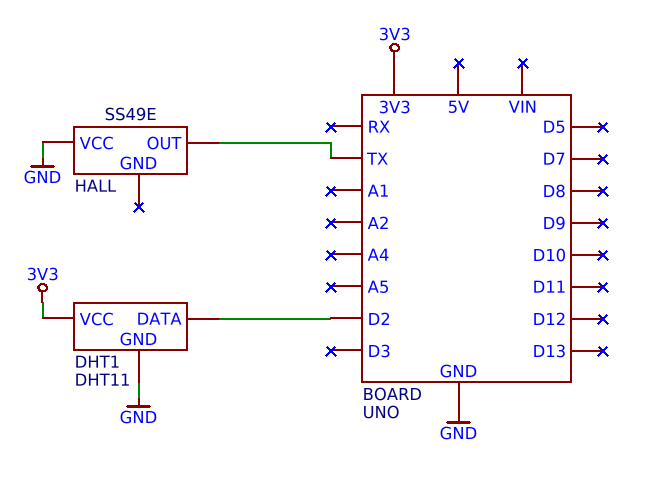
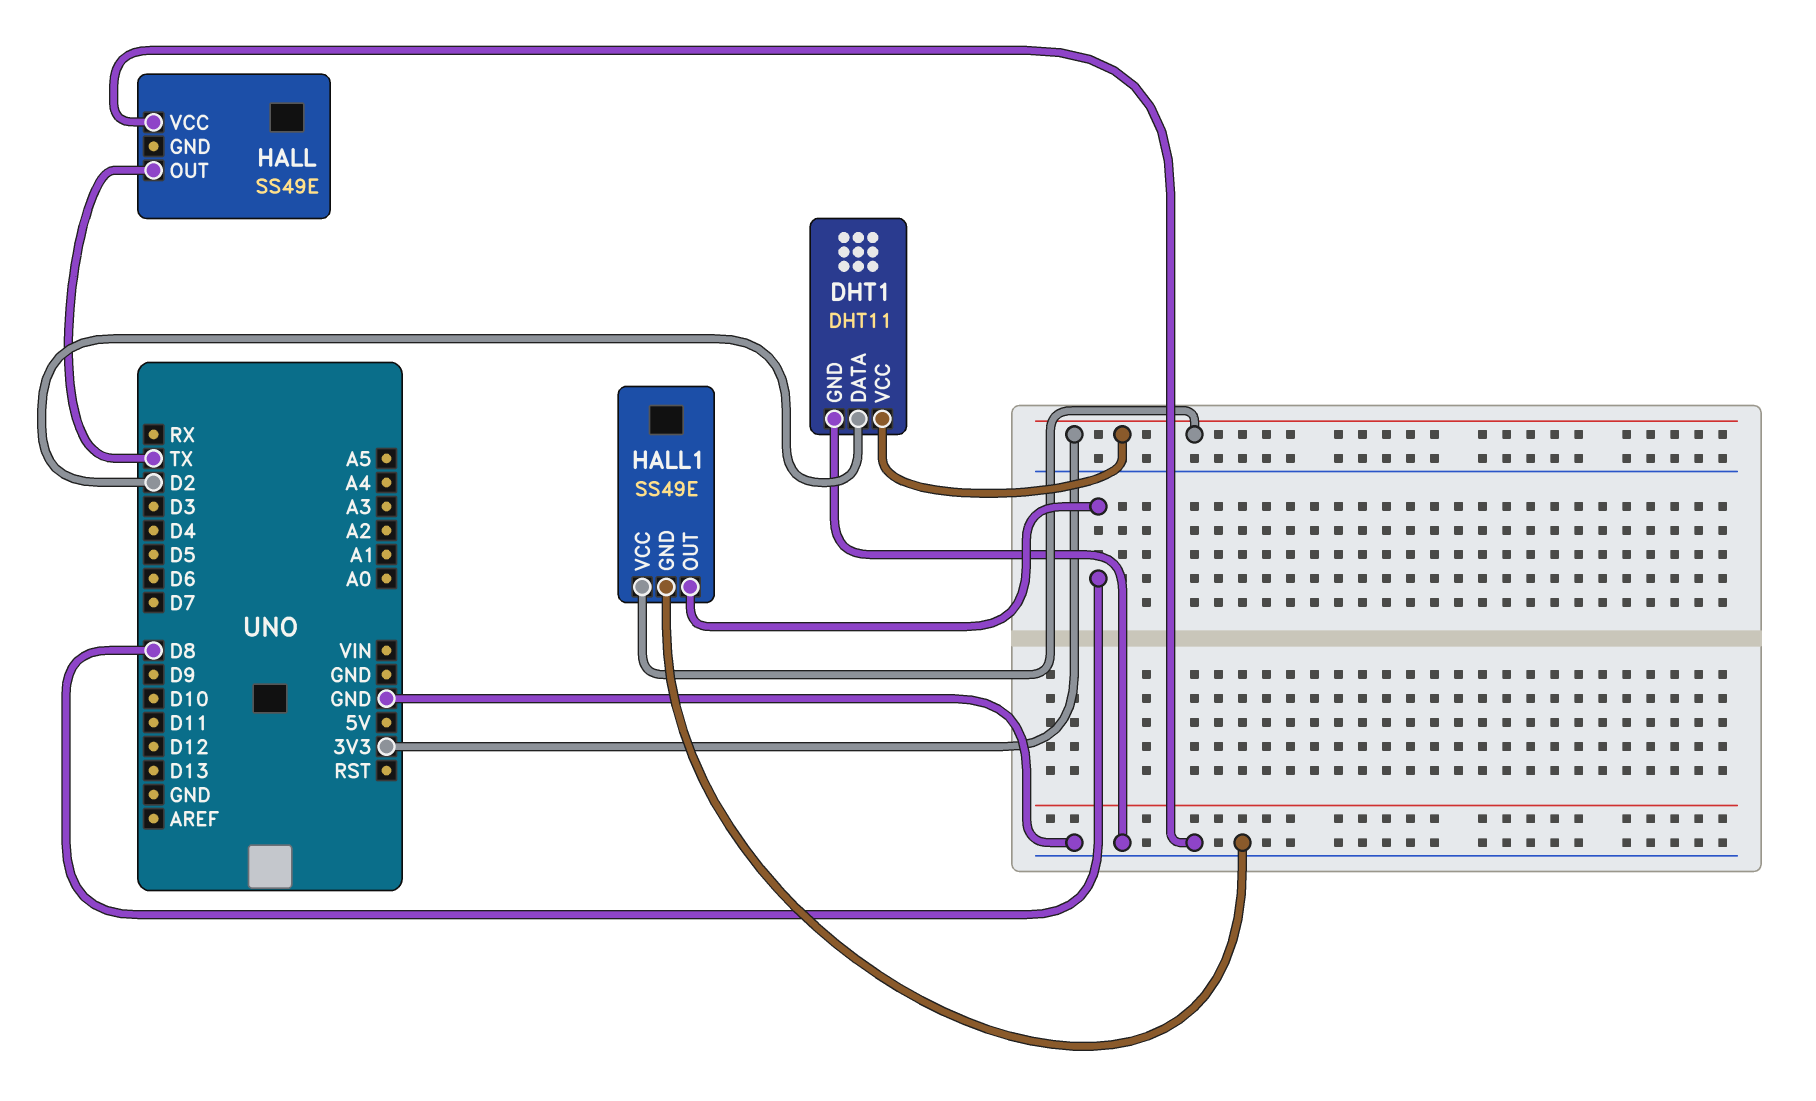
HALL1: none -> SS49E
HALL1 pin GND: none -> GND
HALL1 pin OUT: none -> D8
HALL1 pin VCC: none -> 3V3

